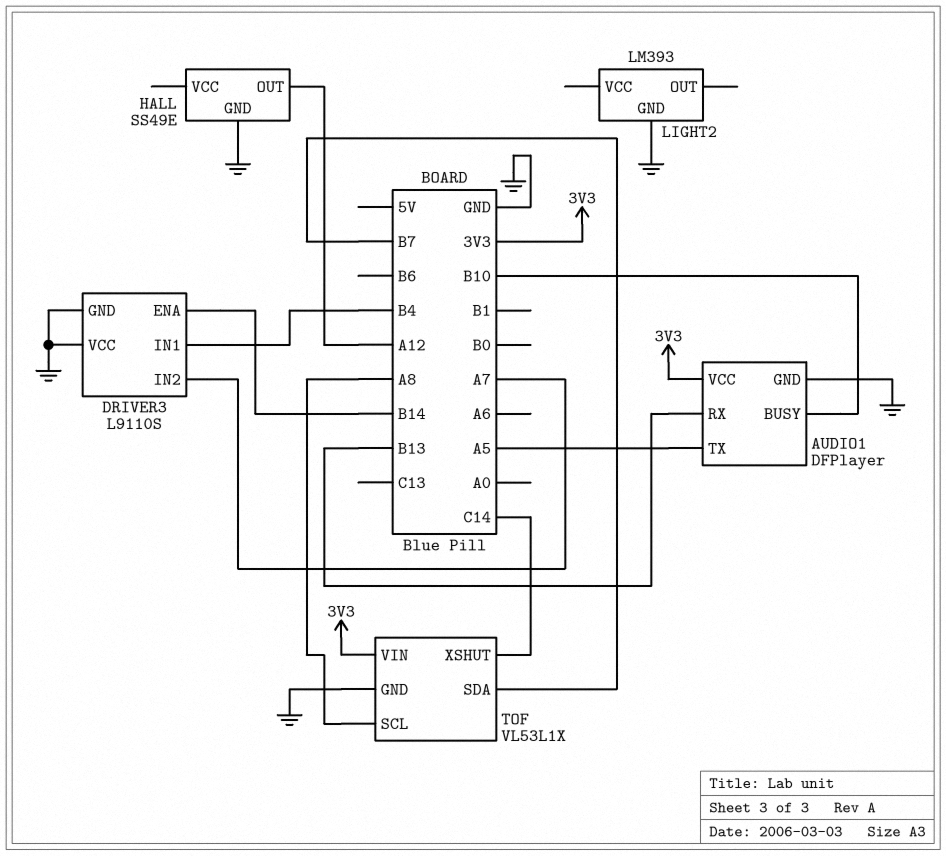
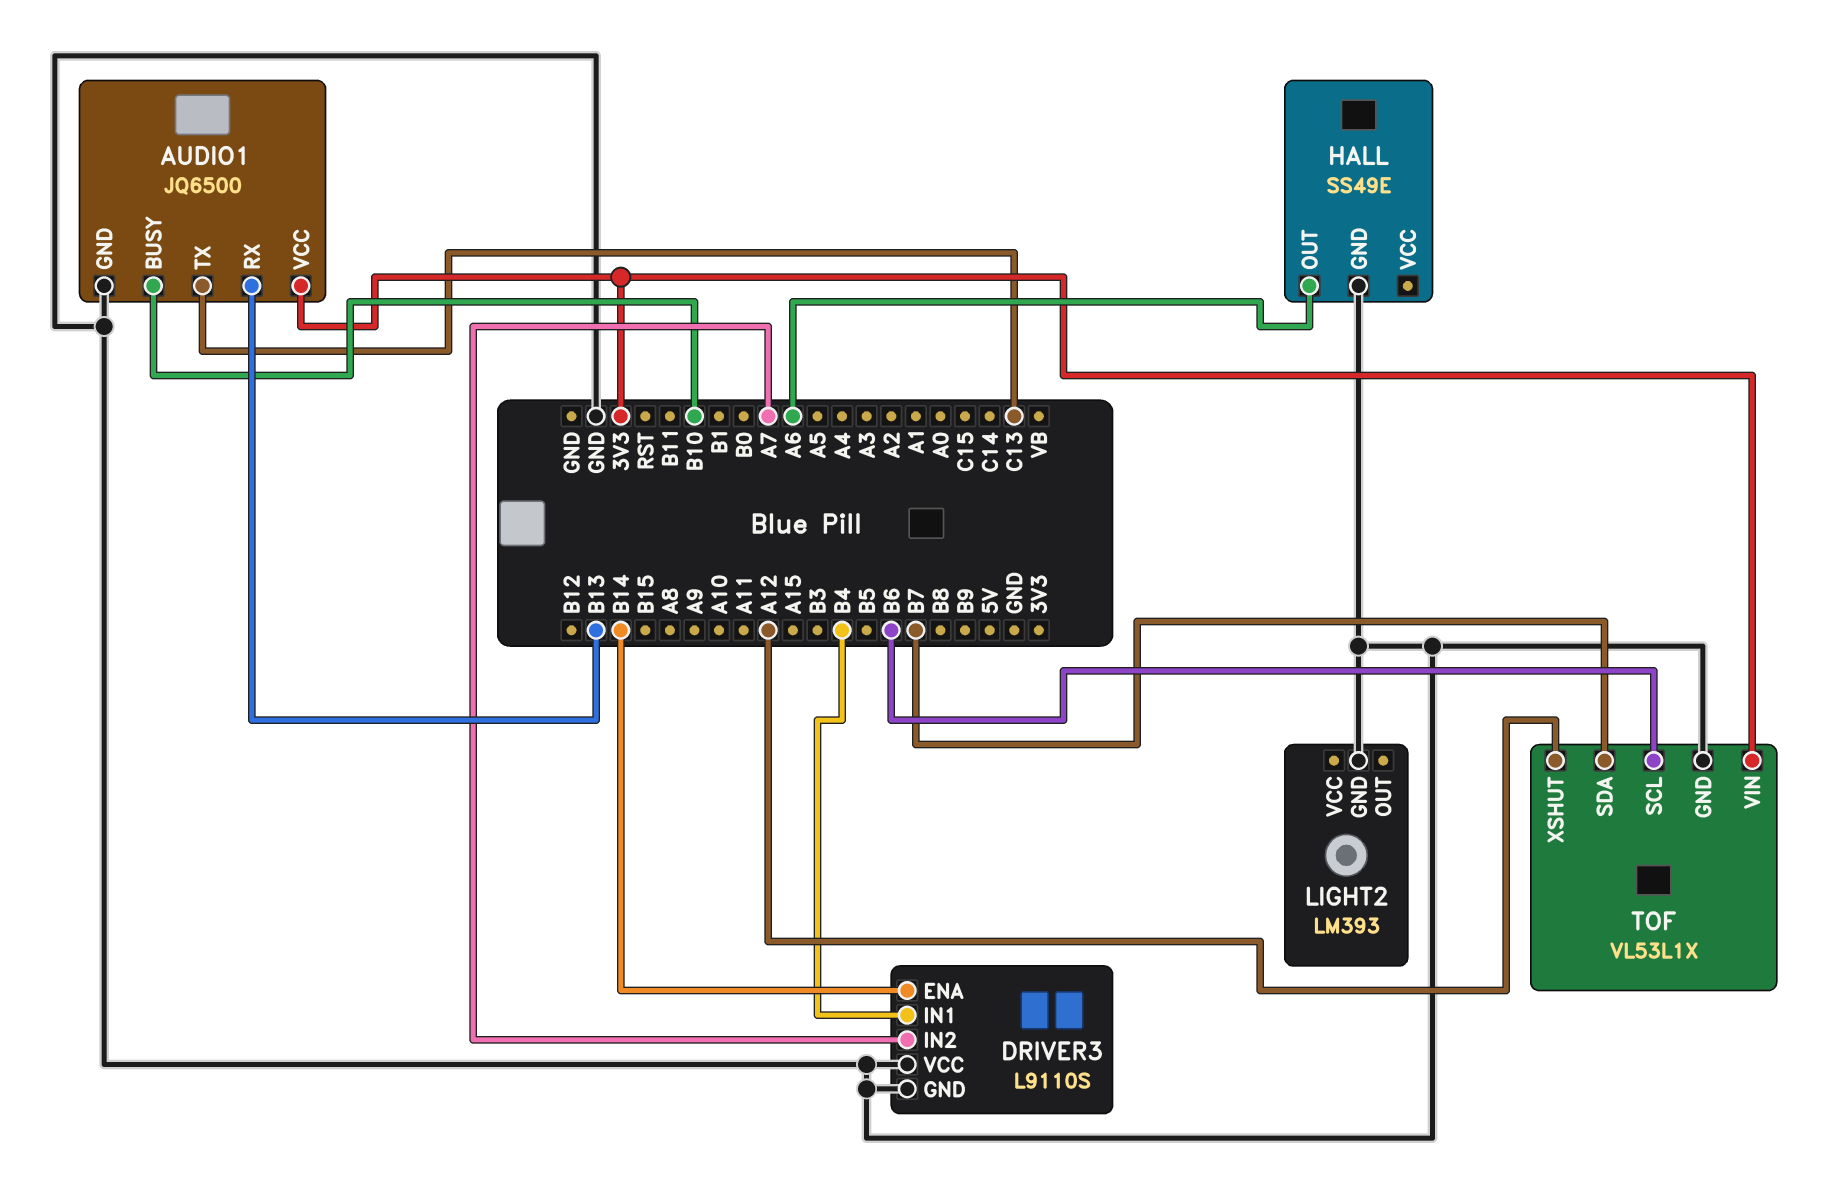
AUDIO1: DFPlayer -> JQ6500
AUDIO1 pin TX: A5 -> C13
HALL pin OUT: A12 -> A6
TOF pin SCL: A8 -> B6
TOF pin XSHUT: C14 -> A12

